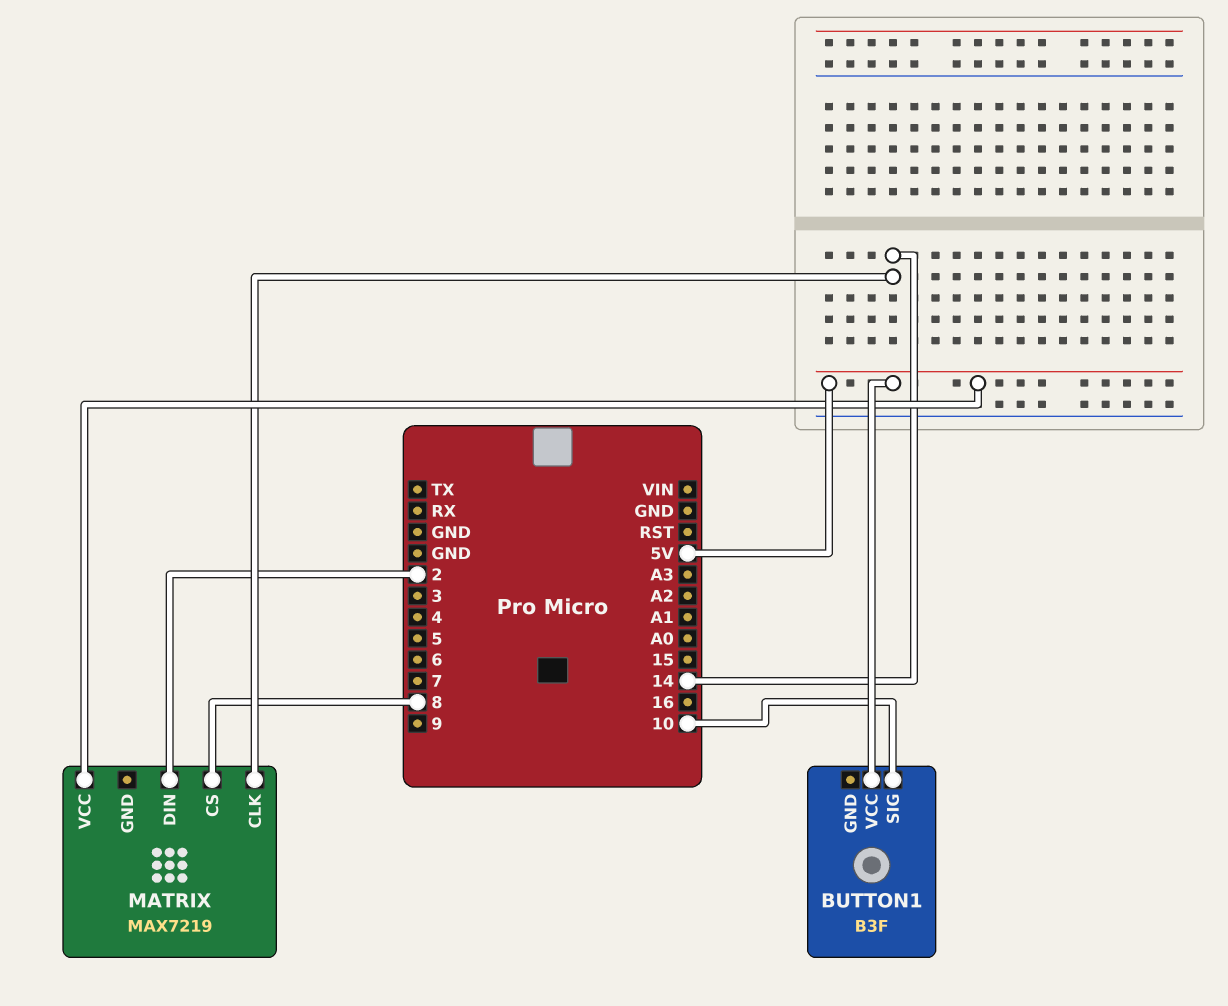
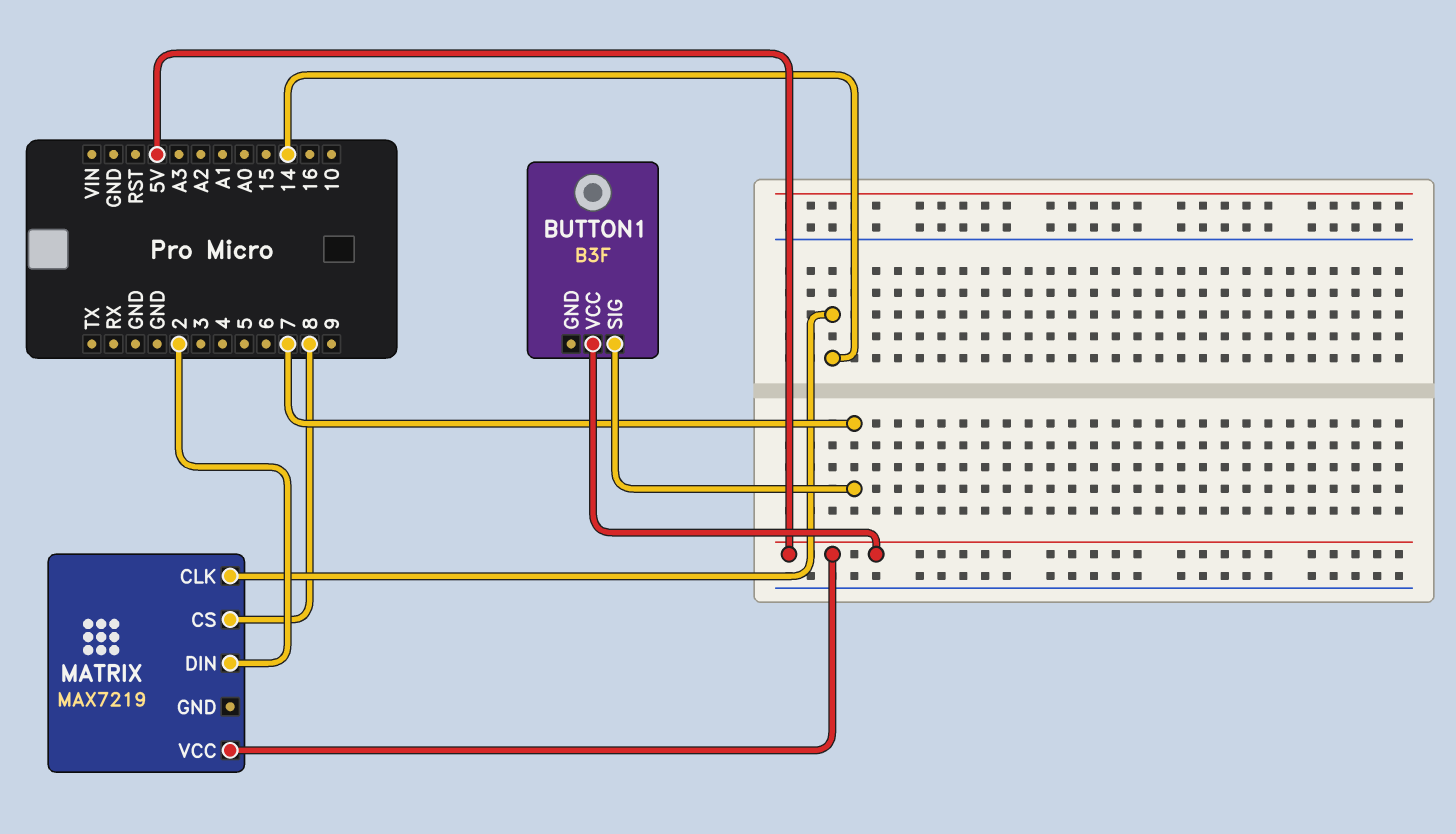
BUTTON1 pin SIG: 10 -> 7

